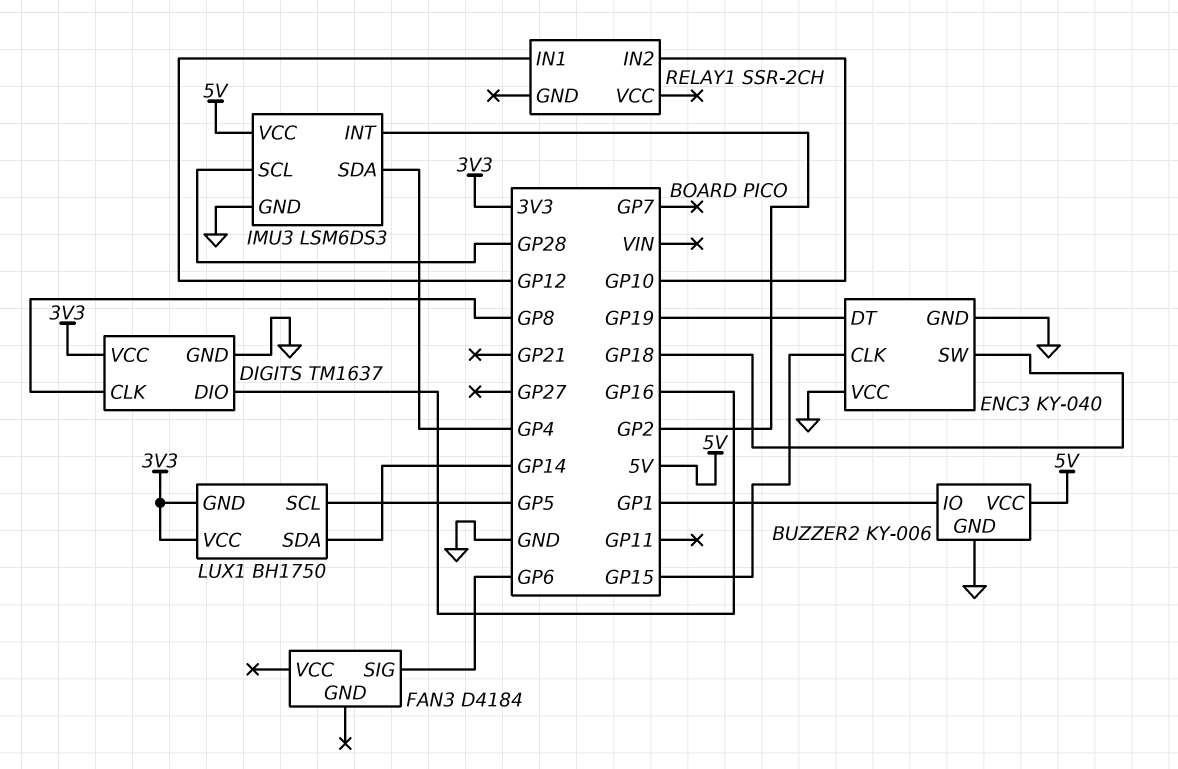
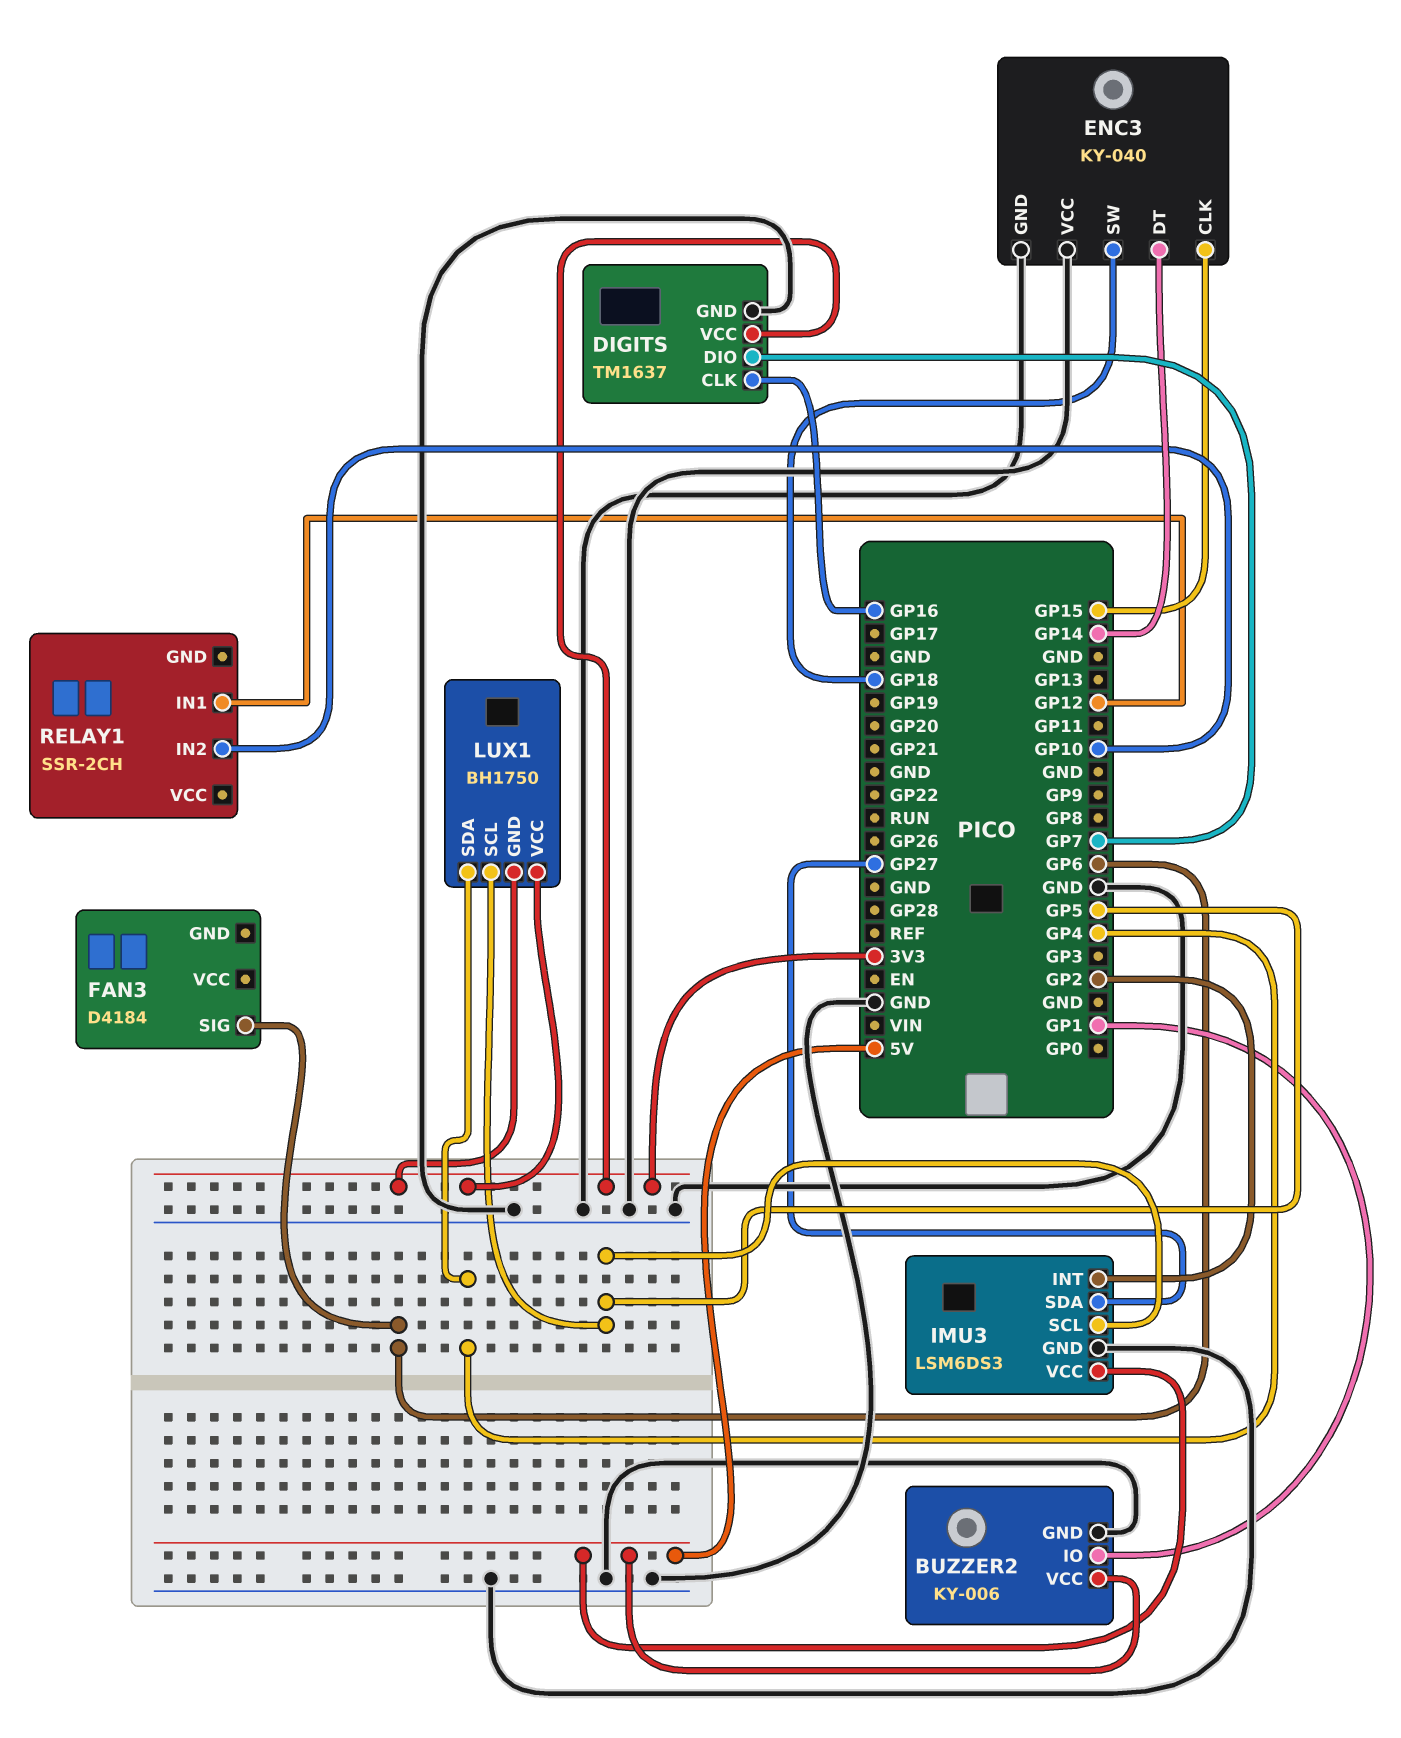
DIGITS pin CLK: GP8 -> GP16
DIGITS pin DIO: GP16 -> GP7
ENC3 pin DT: GP19 -> GP14
IMU3 pin SCL: GP28 -> GP5
IMU3 pin SDA: GP4 -> GP27
LUX1 pin SDA: GP14 -> GP4

